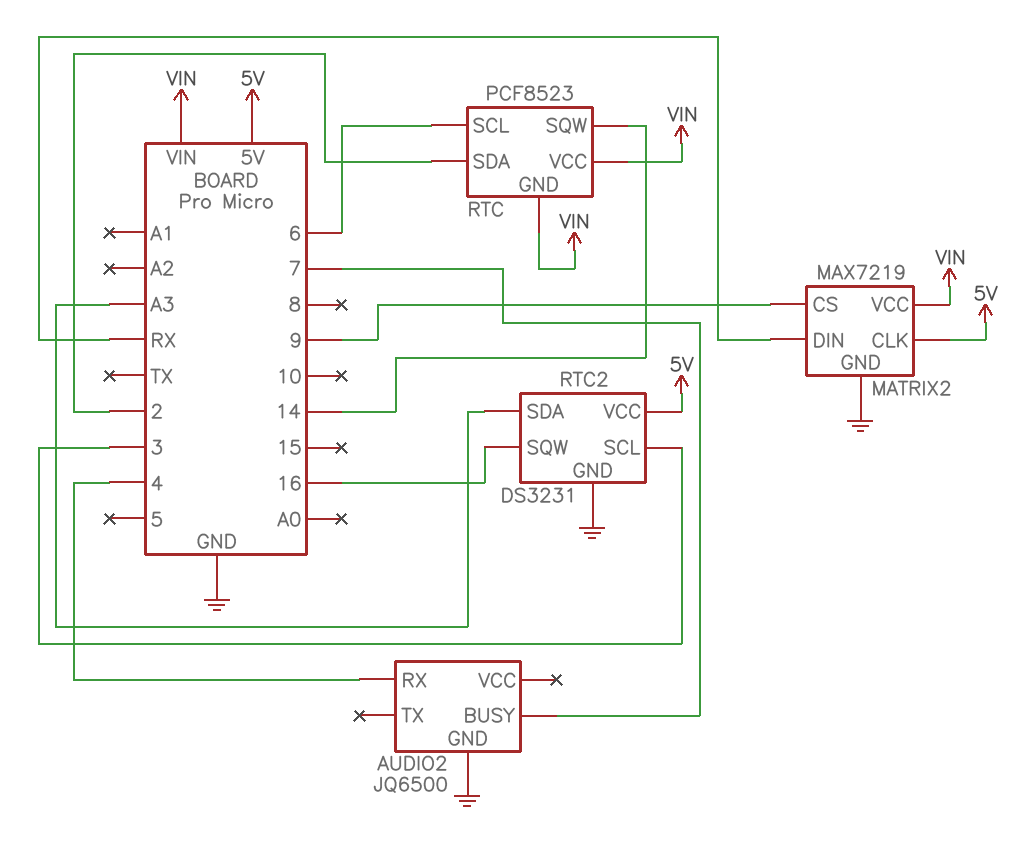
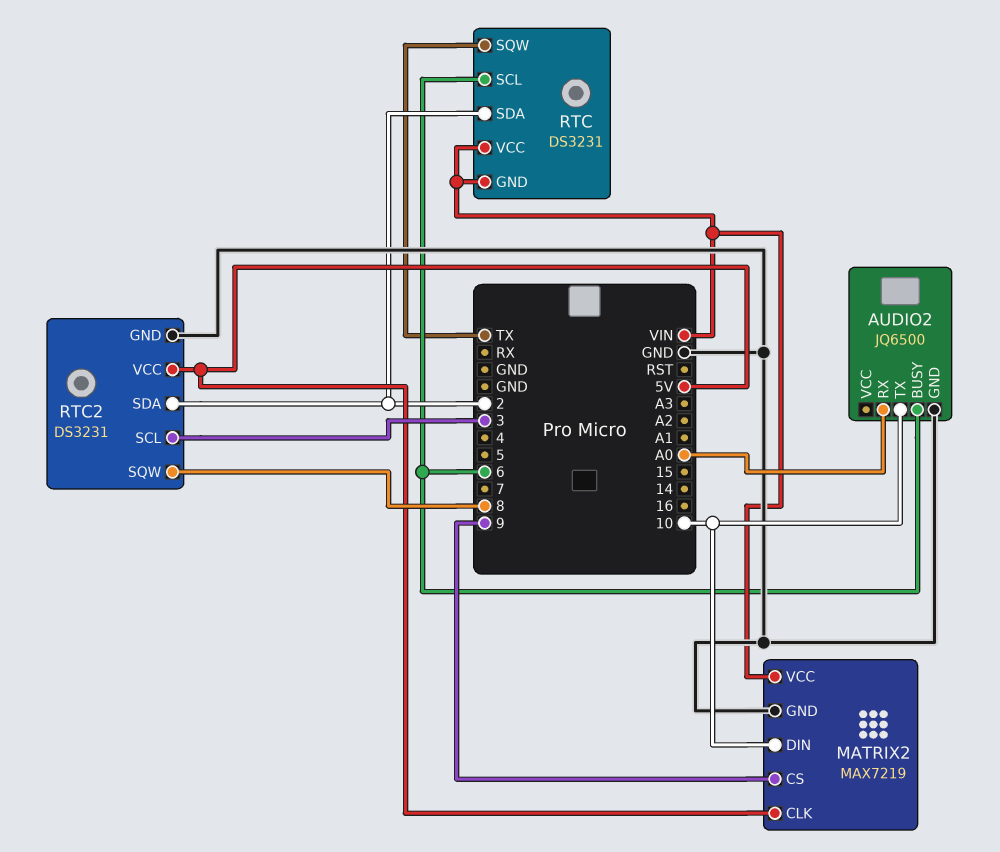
AUDIO2 pin BUSY: 7 -> 6
AUDIO2 pin RX: 4 -> A0
AUDIO2 pin TX: none -> 10
MATRIX2 pin DIN: RX -> 10
RTC: PCF8523 -> DS3231
RTC pin SQW: 14 -> TX
RTC2 pin SDA: A3 -> 2
RTC2 pin SQW: 16 -> 8

